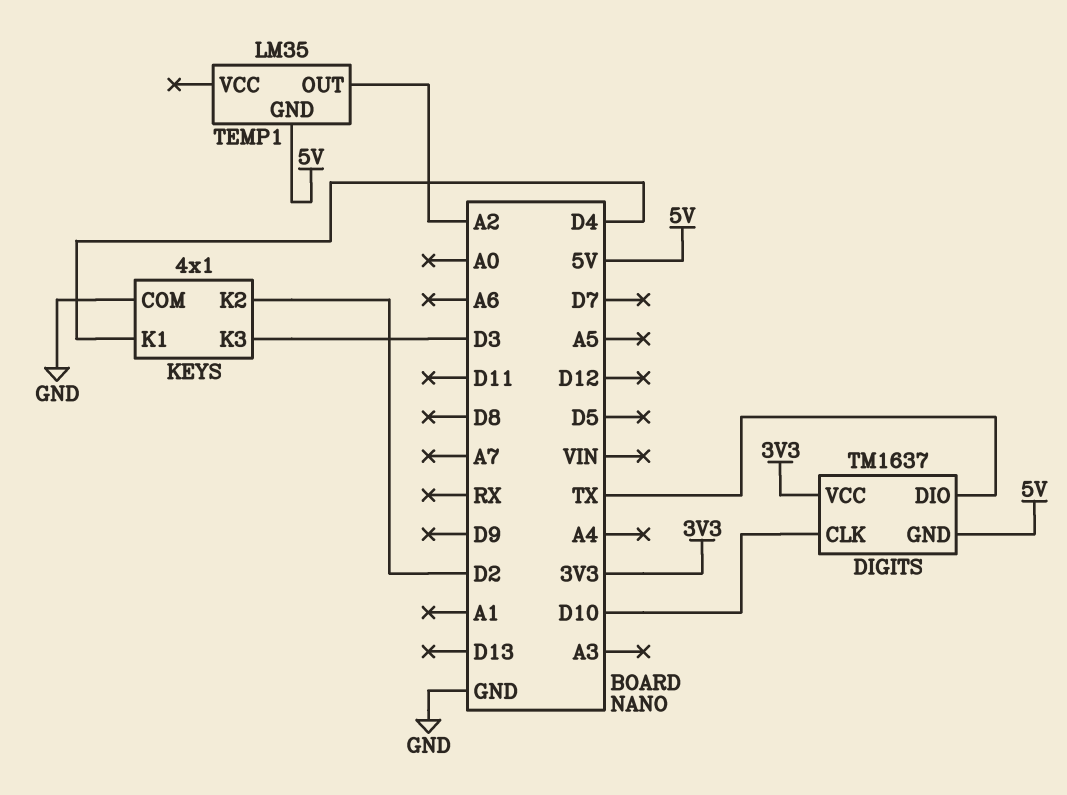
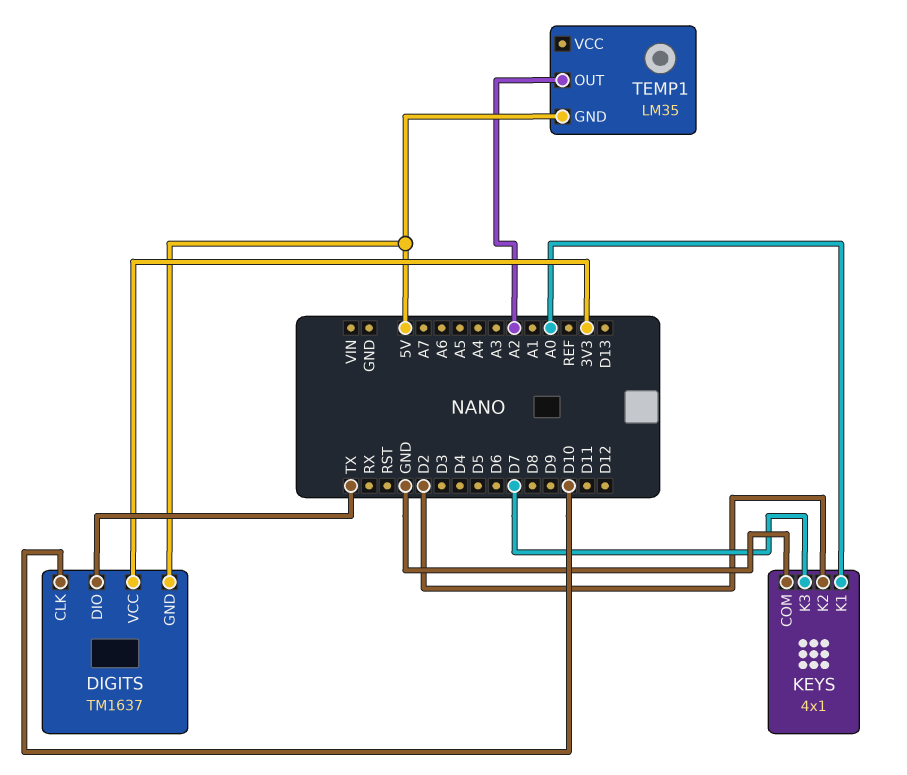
KEYS pin K1: D4 -> A0
KEYS pin K3: D3 -> D7

